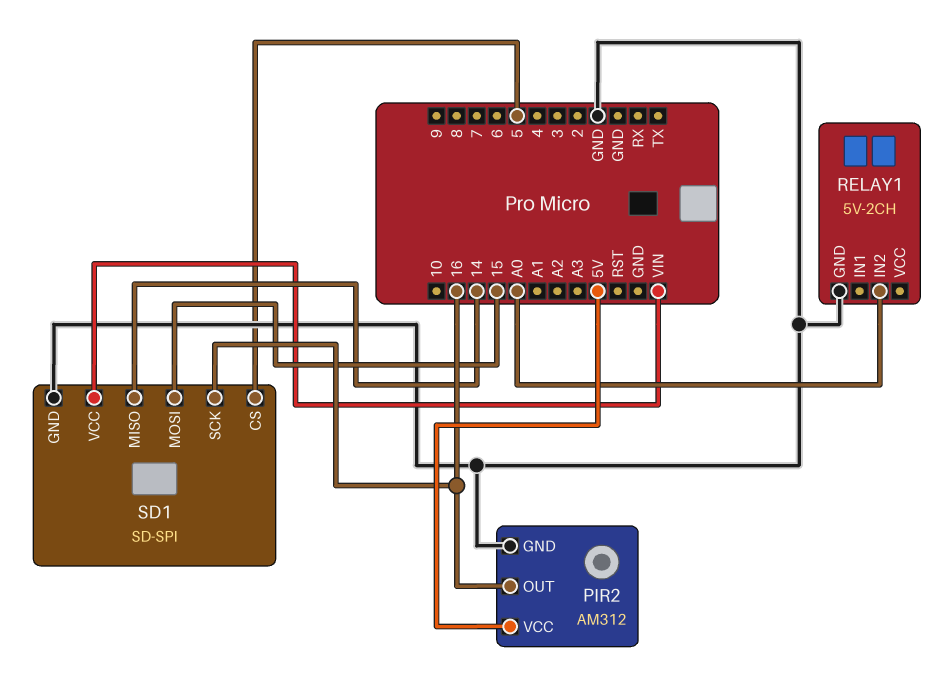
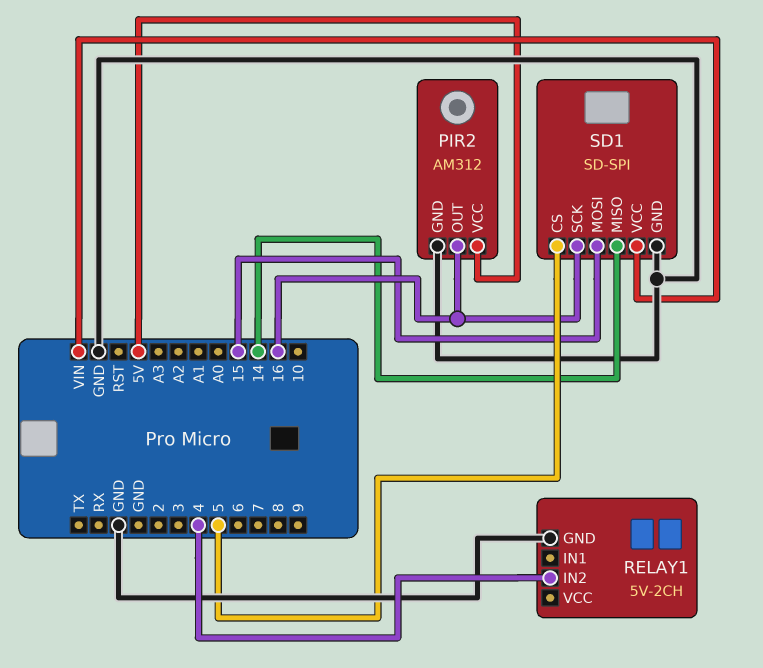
RELAY1 pin IN2: A0 -> 4

